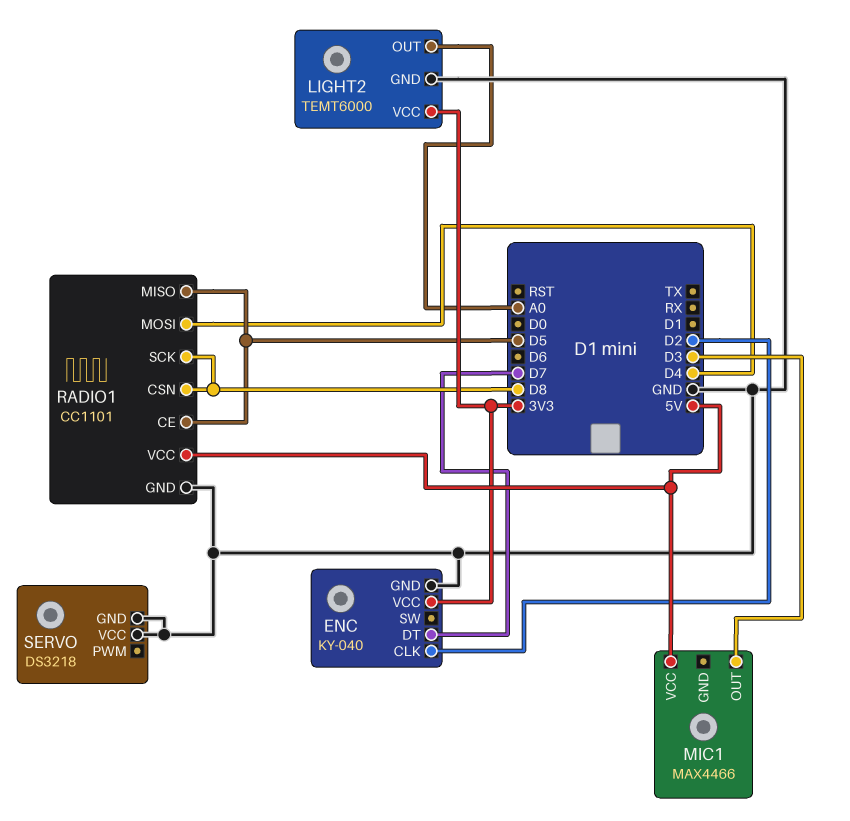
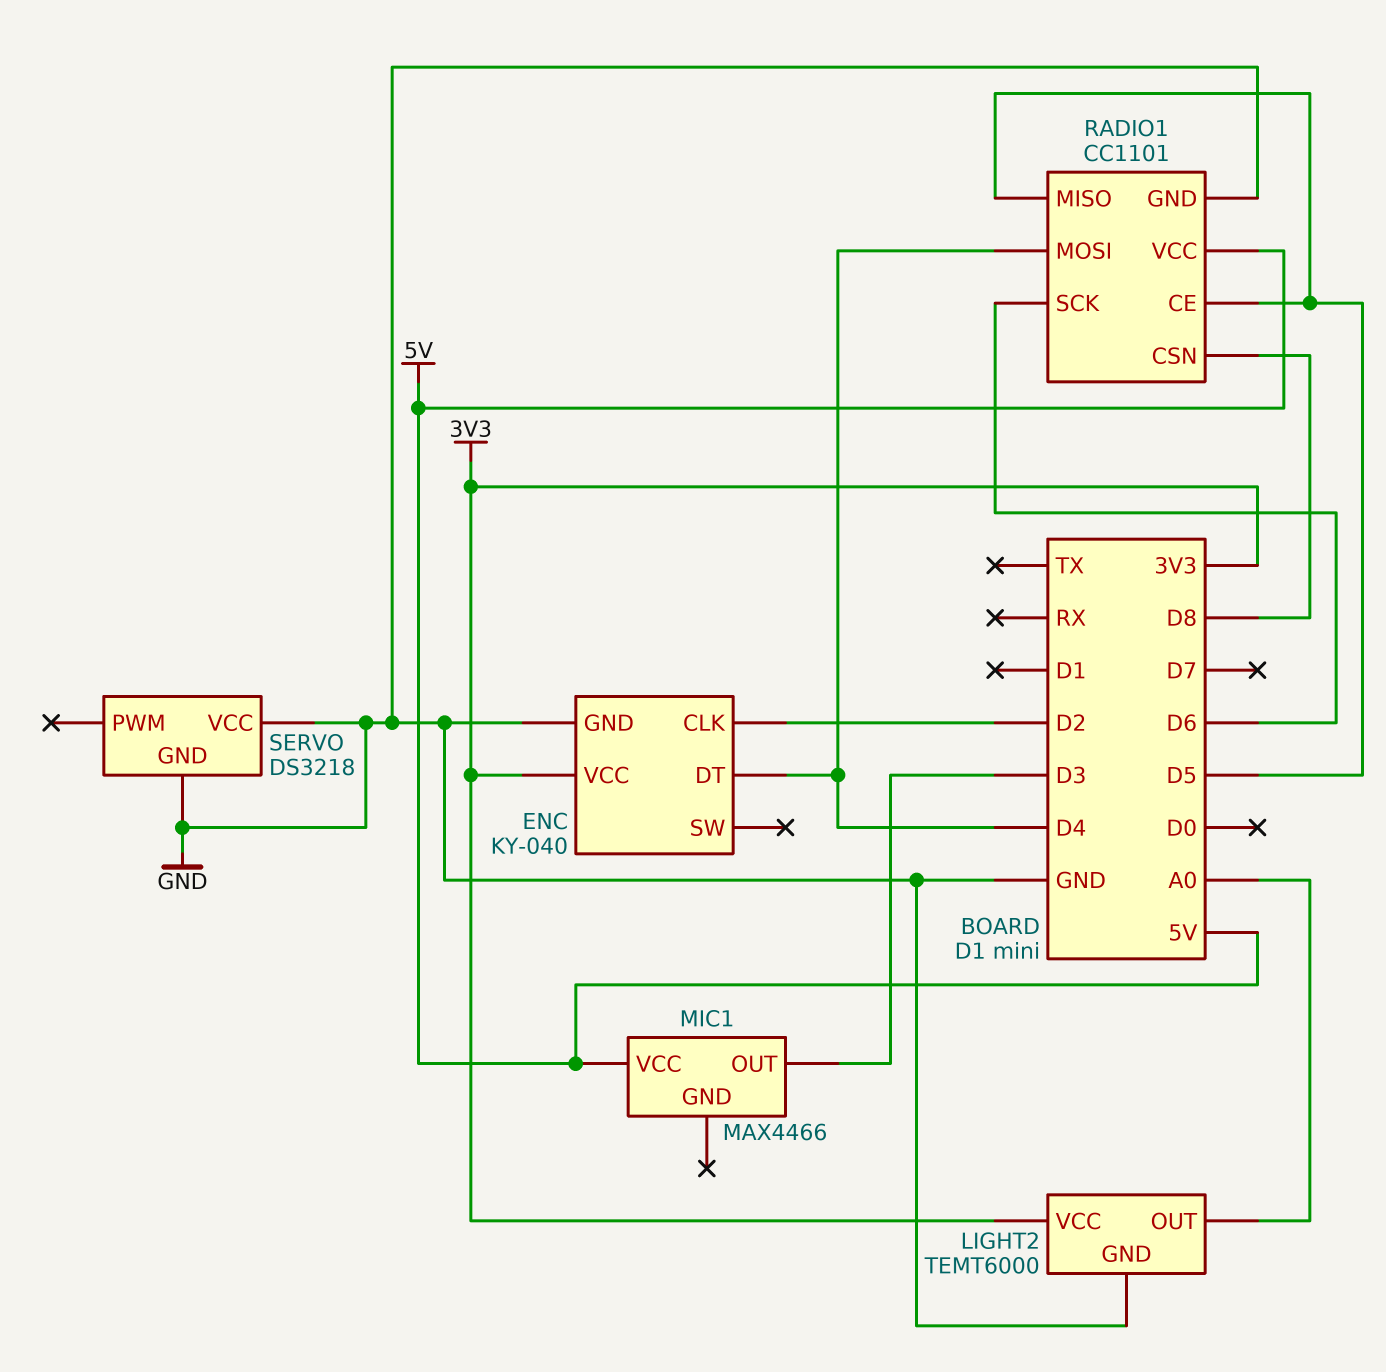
ENC pin DT: D7 -> D4
RADIO1 pin SCK: D8 -> D6

